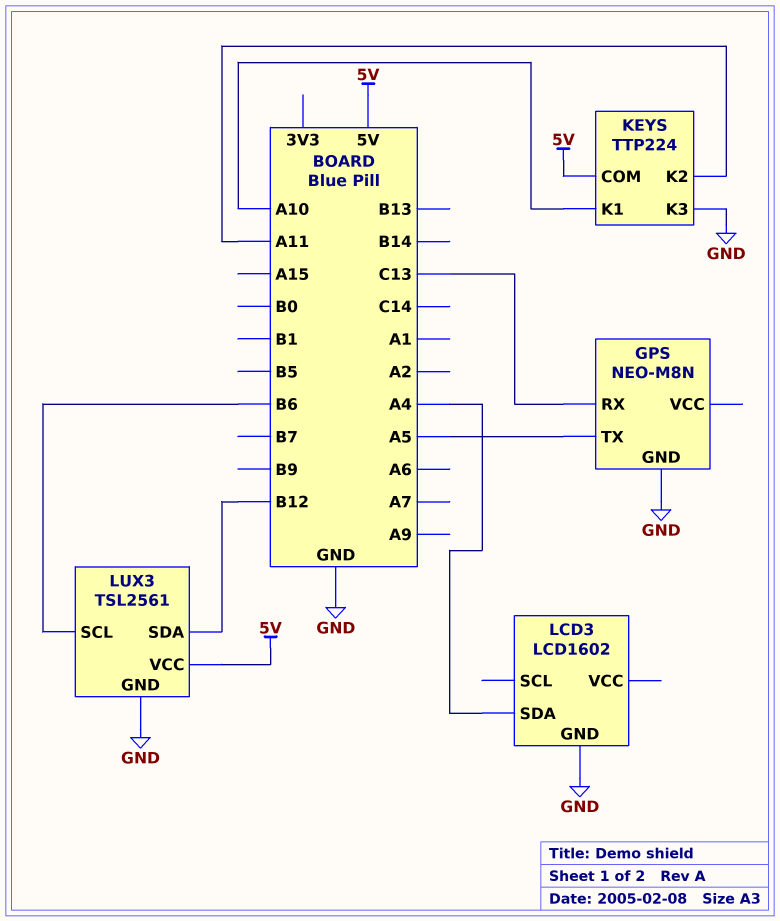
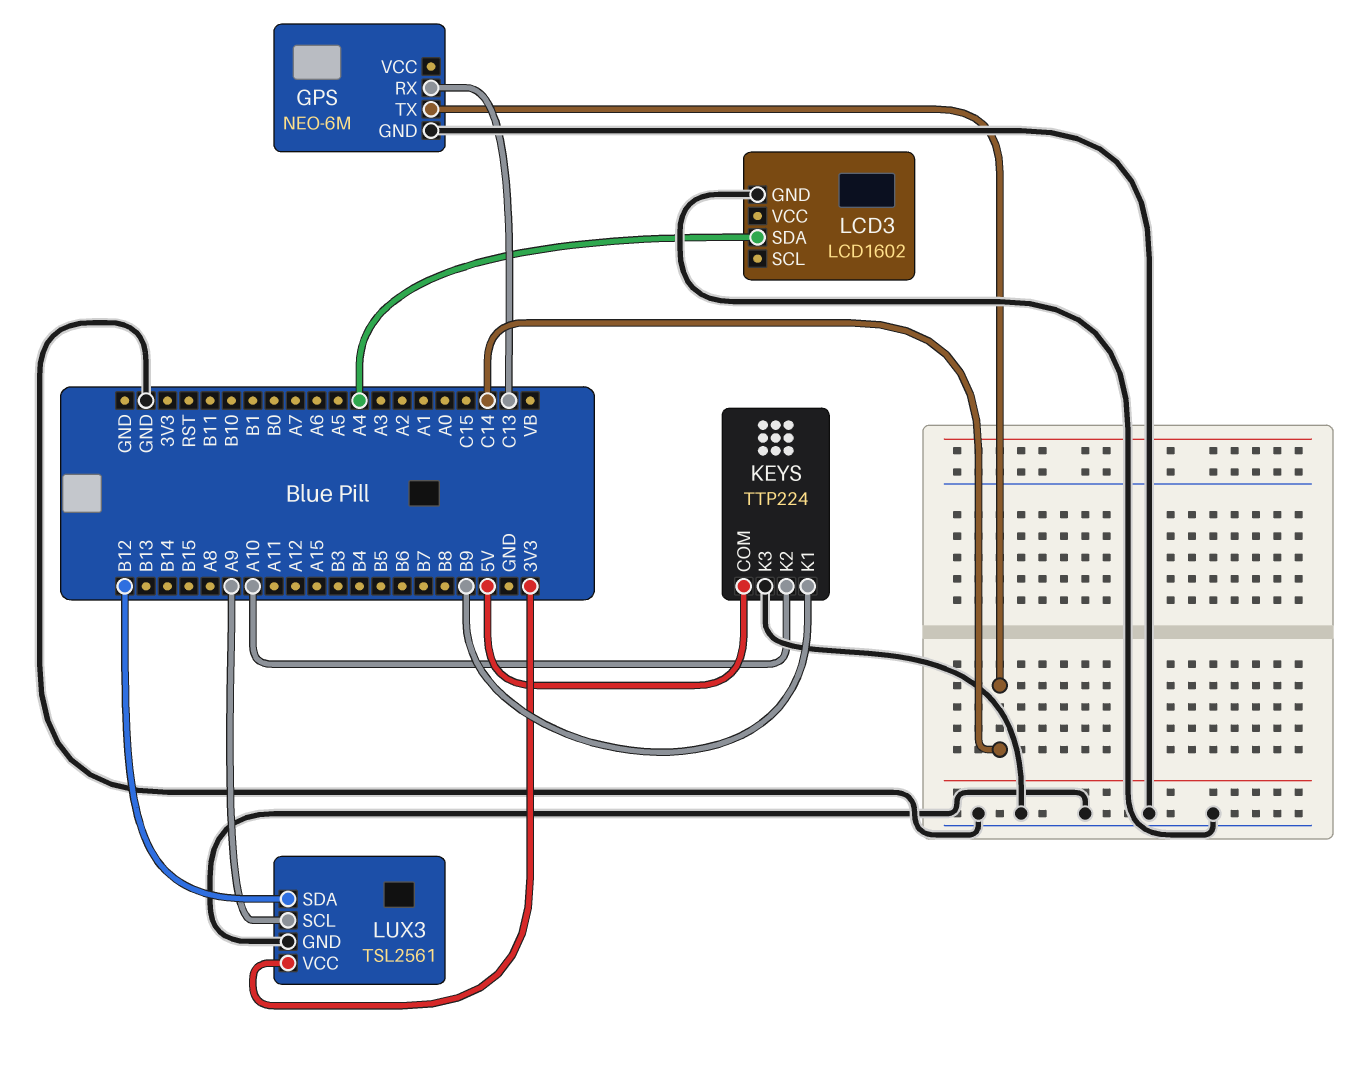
GPS: NEO-M8N -> NEO-6M
GPS pin TX: A5 -> C14
KEYS pin K1: A10 -> B9
KEYS pin K2: A11 -> A10
LUX3 pin SCL: B6 -> A9
LUX3 pin VCC: 5V -> 3V3

